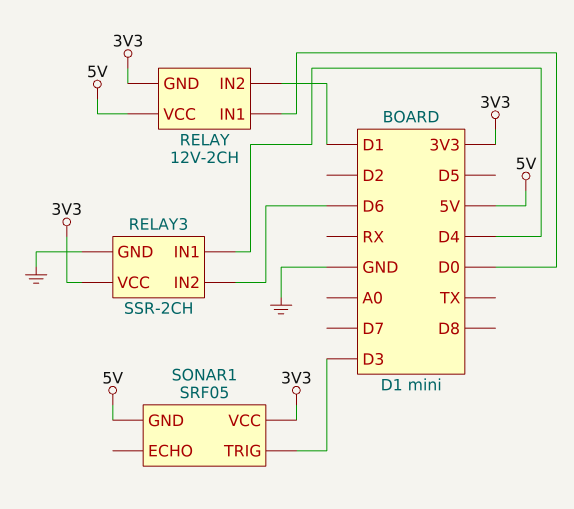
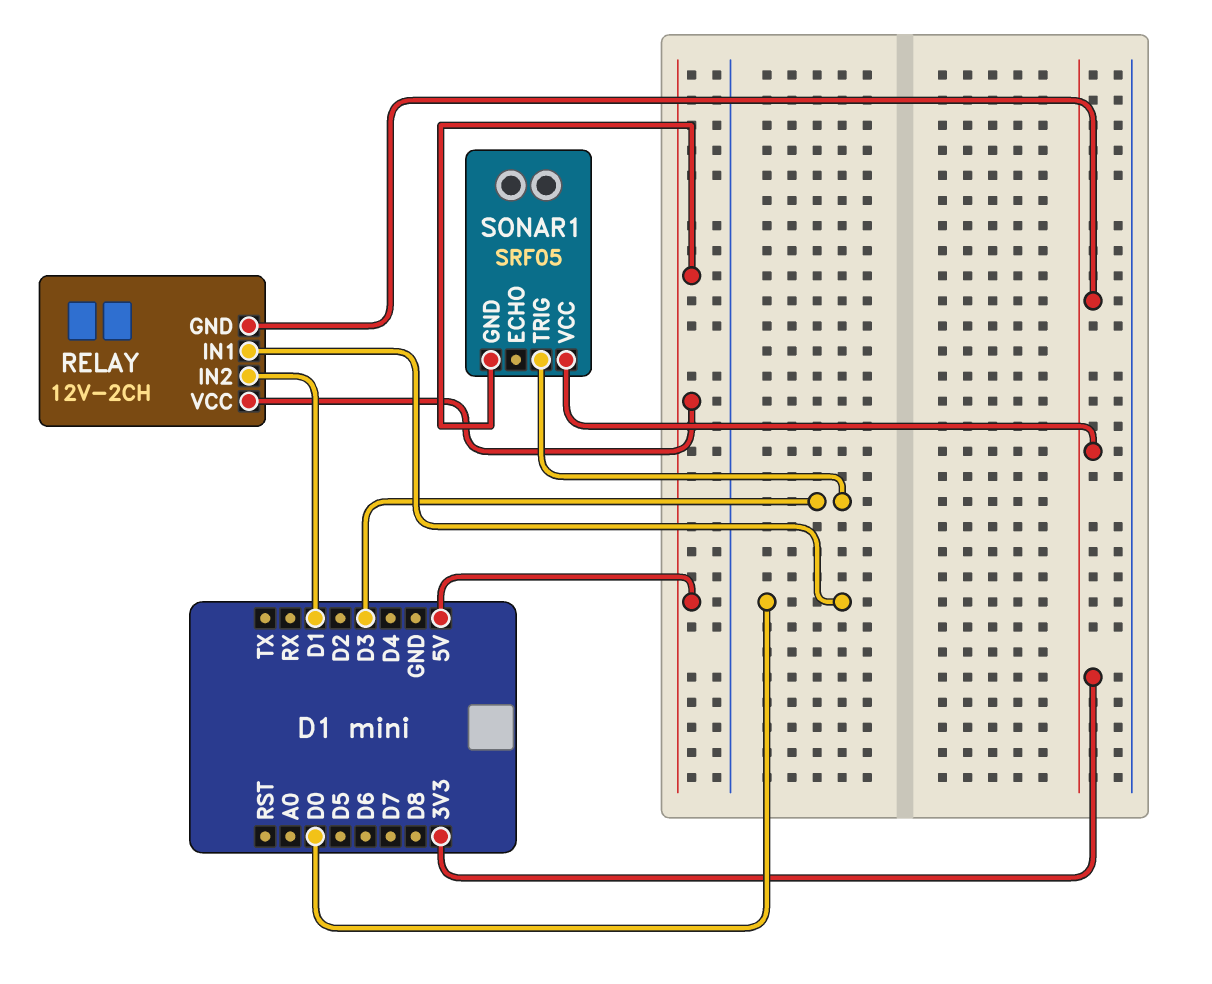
RELAY3: SSR-2CH -> none
RELAY3 pin GND: GND -> none
RELAY3 pin IN1: D4 -> none
RELAY3 pin IN2: D6 -> none
RELAY3 pin VCC: 3V3 -> none

